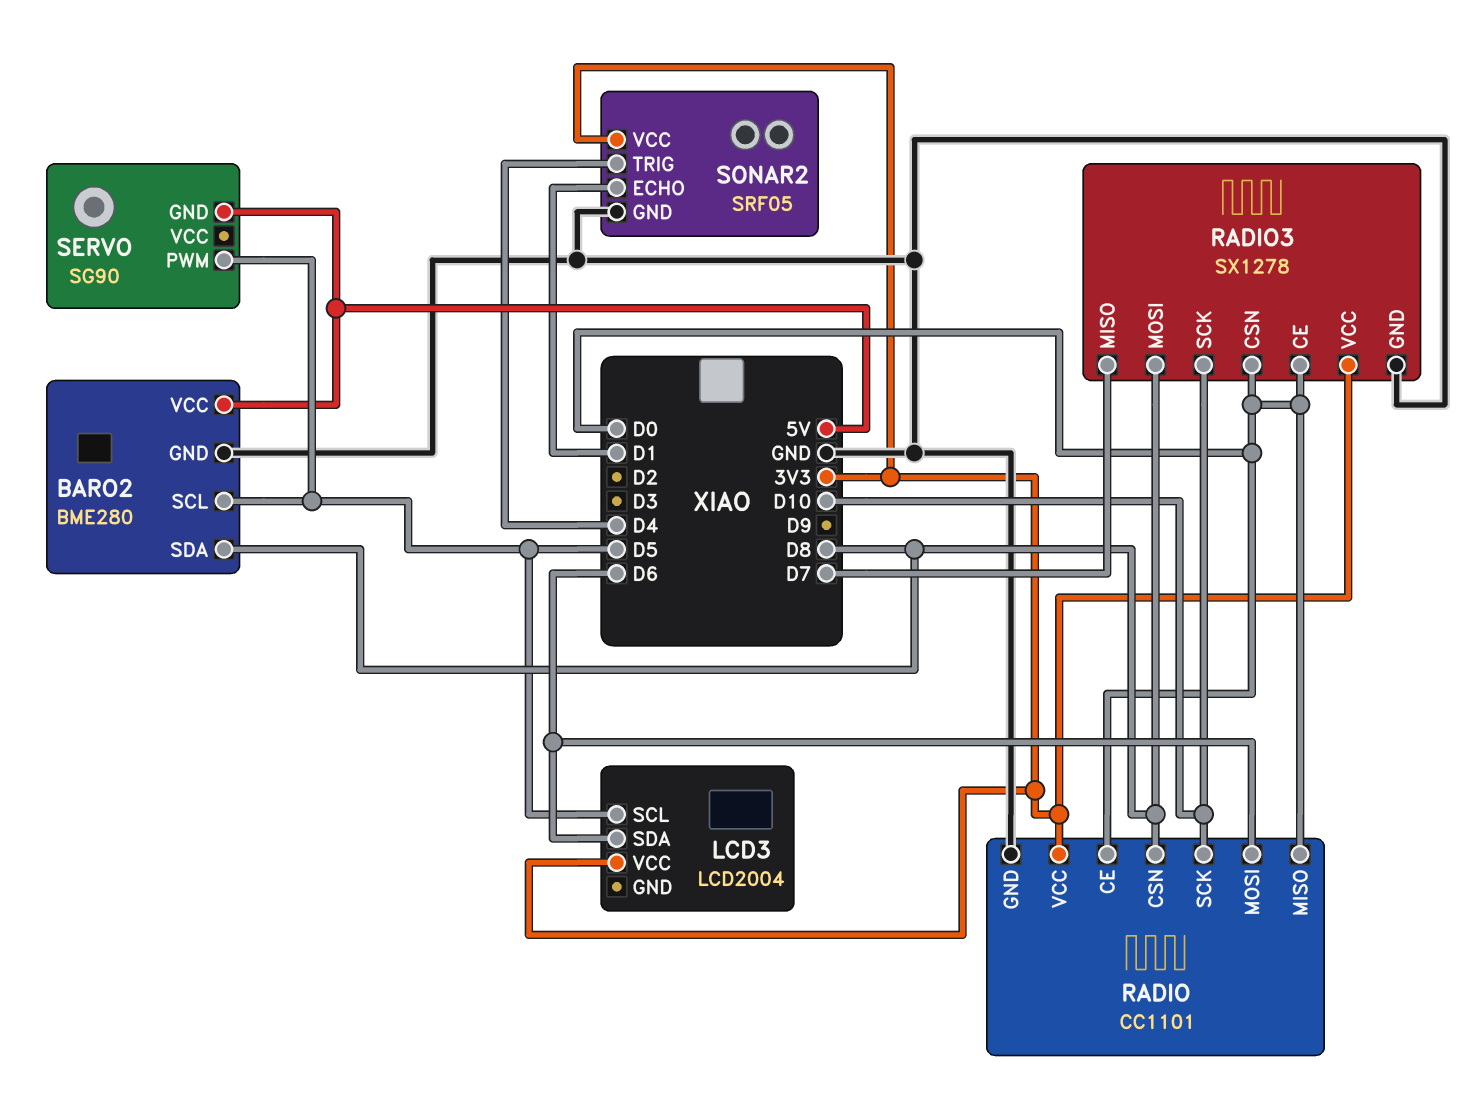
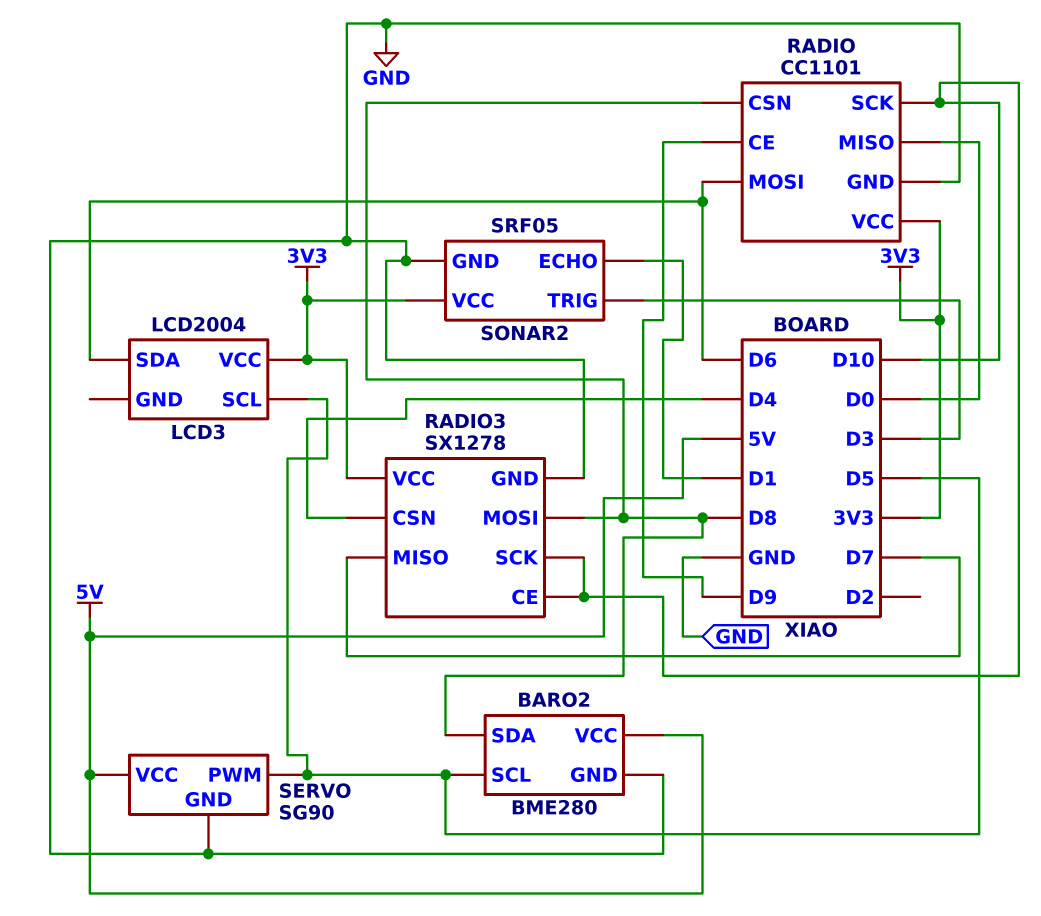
RADIO pin CE: D0 -> D9
RADIO3 pin CE: D0 -> D10
RADIO3 pin CSN: D0 -> D4
SERVO pin GND: 5V -> GND
SERVO pin VCC: none -> 5V
SONAR2 pin TRIG: D4 -> D3

